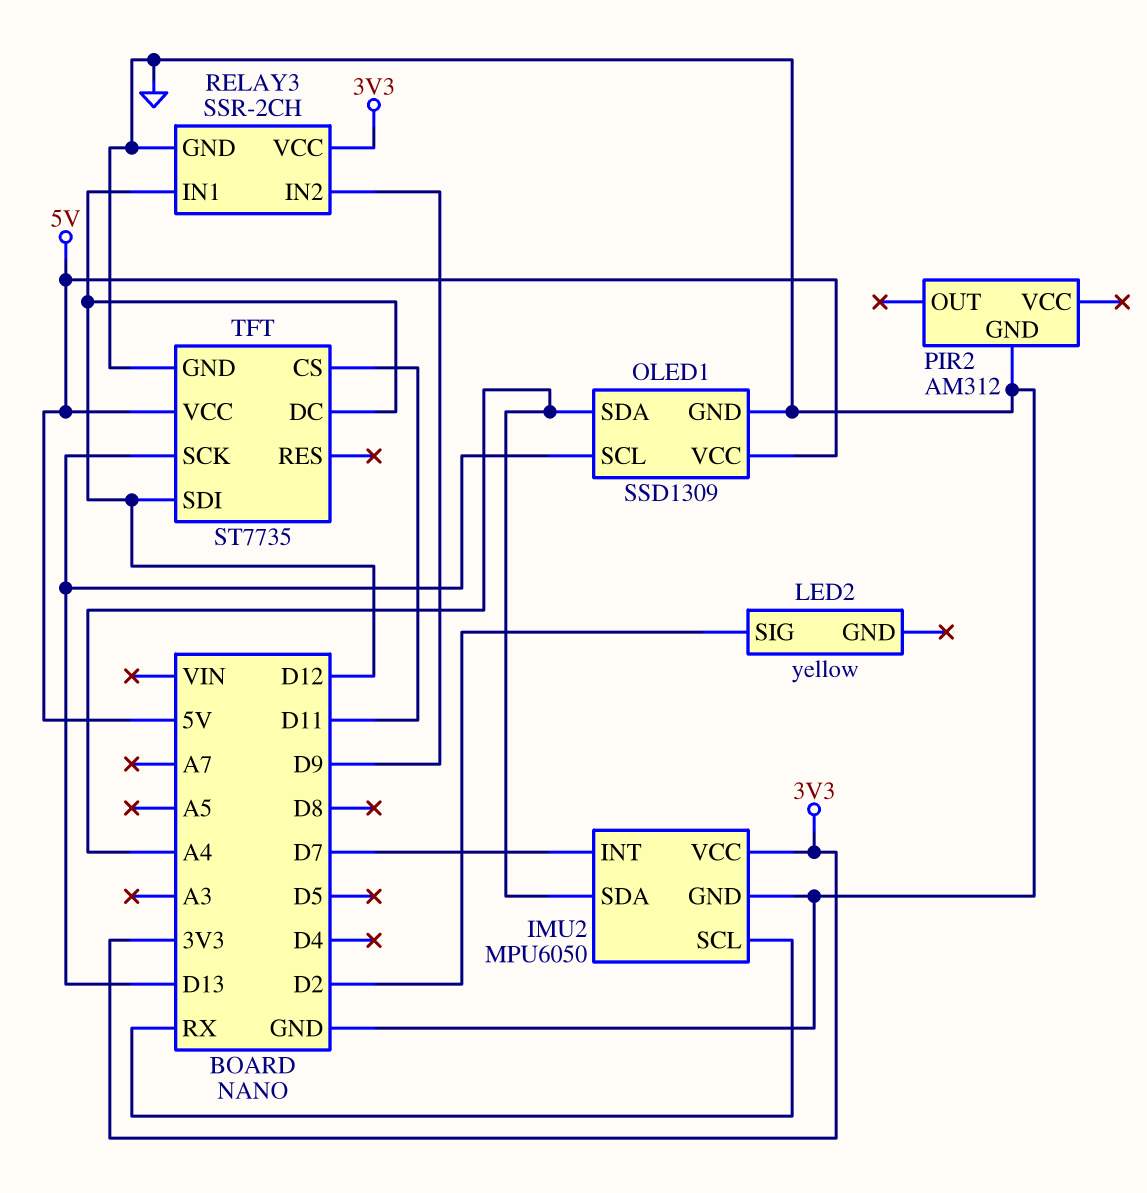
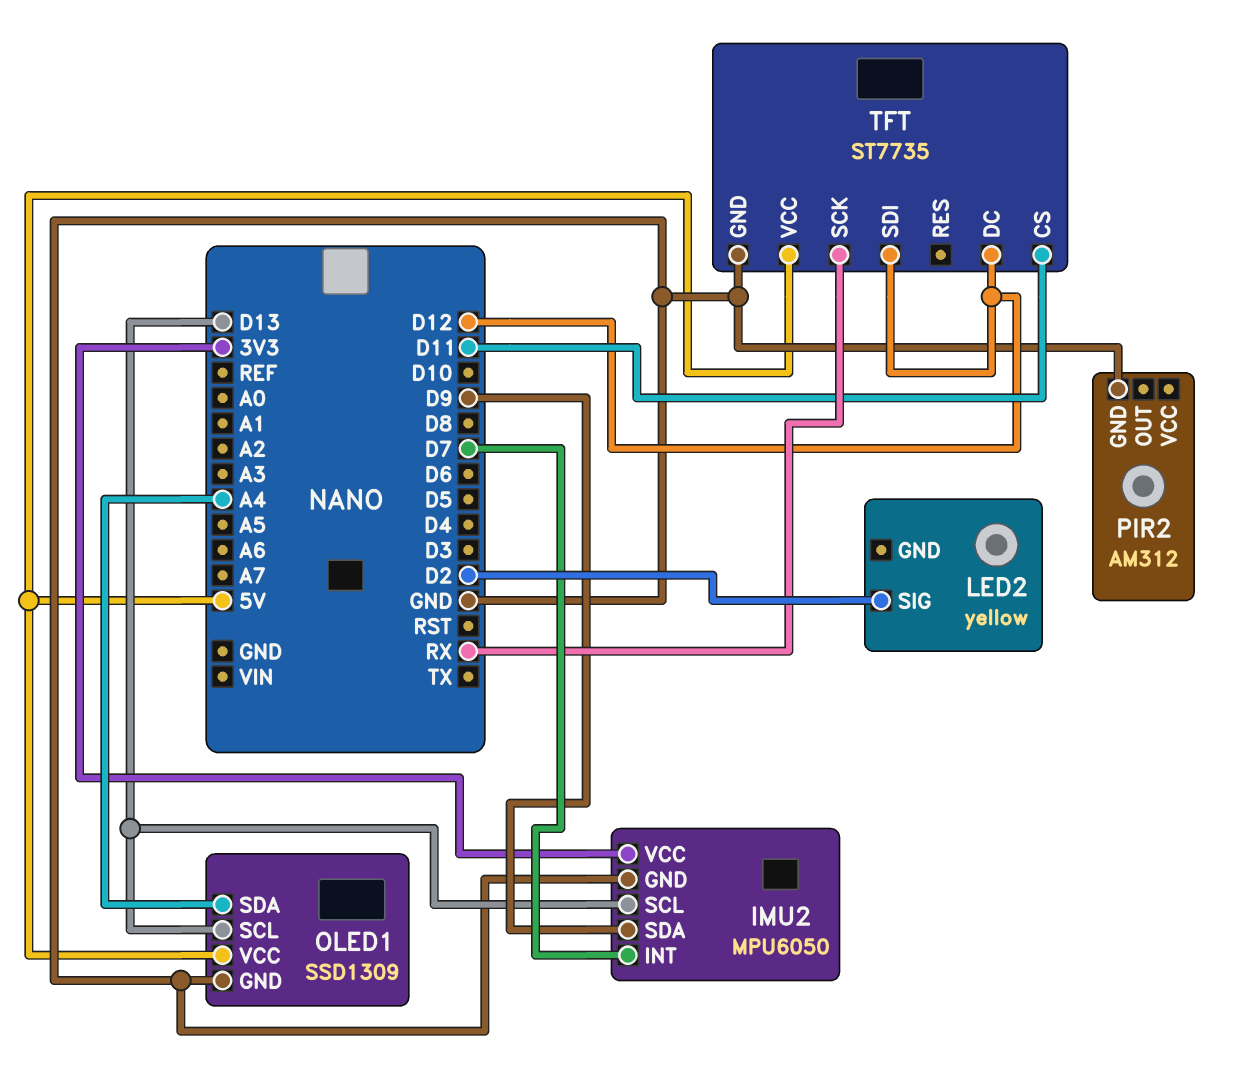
IMU2 pin SCL: RX -> D13
IMU2 pin SDA: A4 -> D9
RELAY3: SSR-2CH -> none
RELAY3 pin GND: GND -> none
RELAY3 pin IN1: D12 -> none
RELAY3 pin IN2: D9 -> none
RELAY3 pin VCC: 3V3 -> none
TFT pin SCK: D13 -> RX

